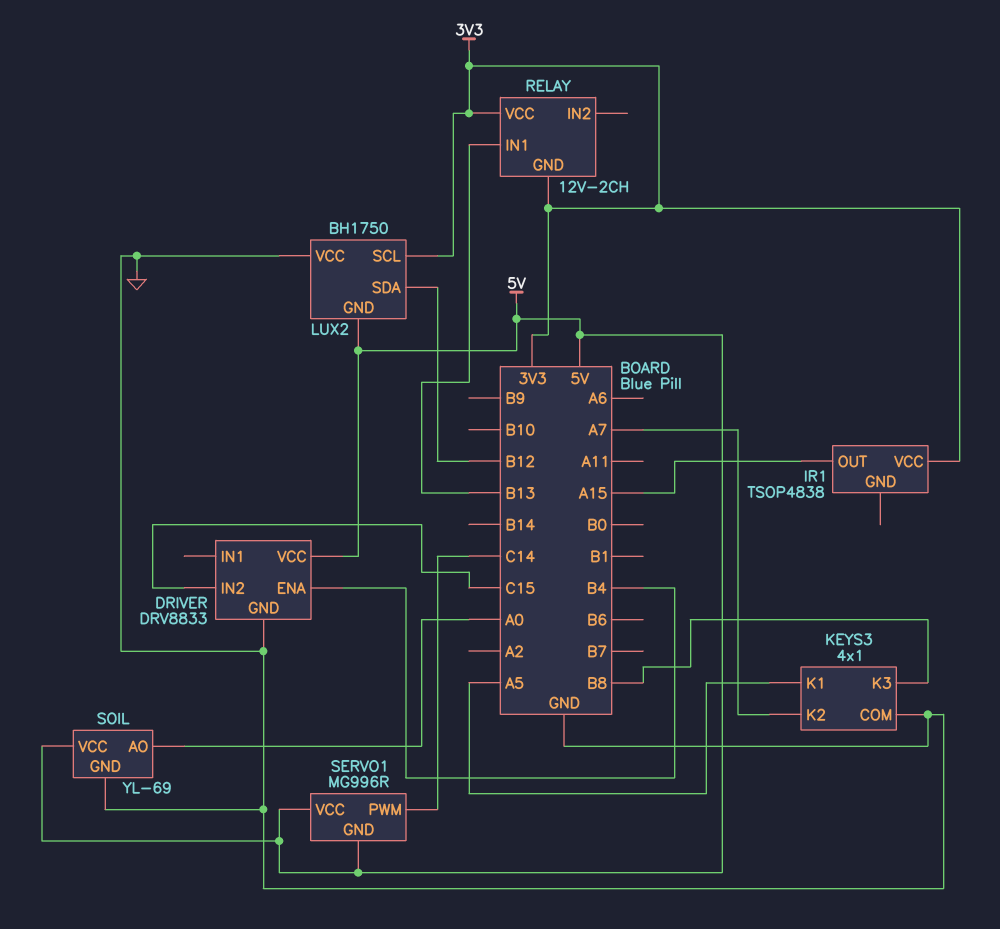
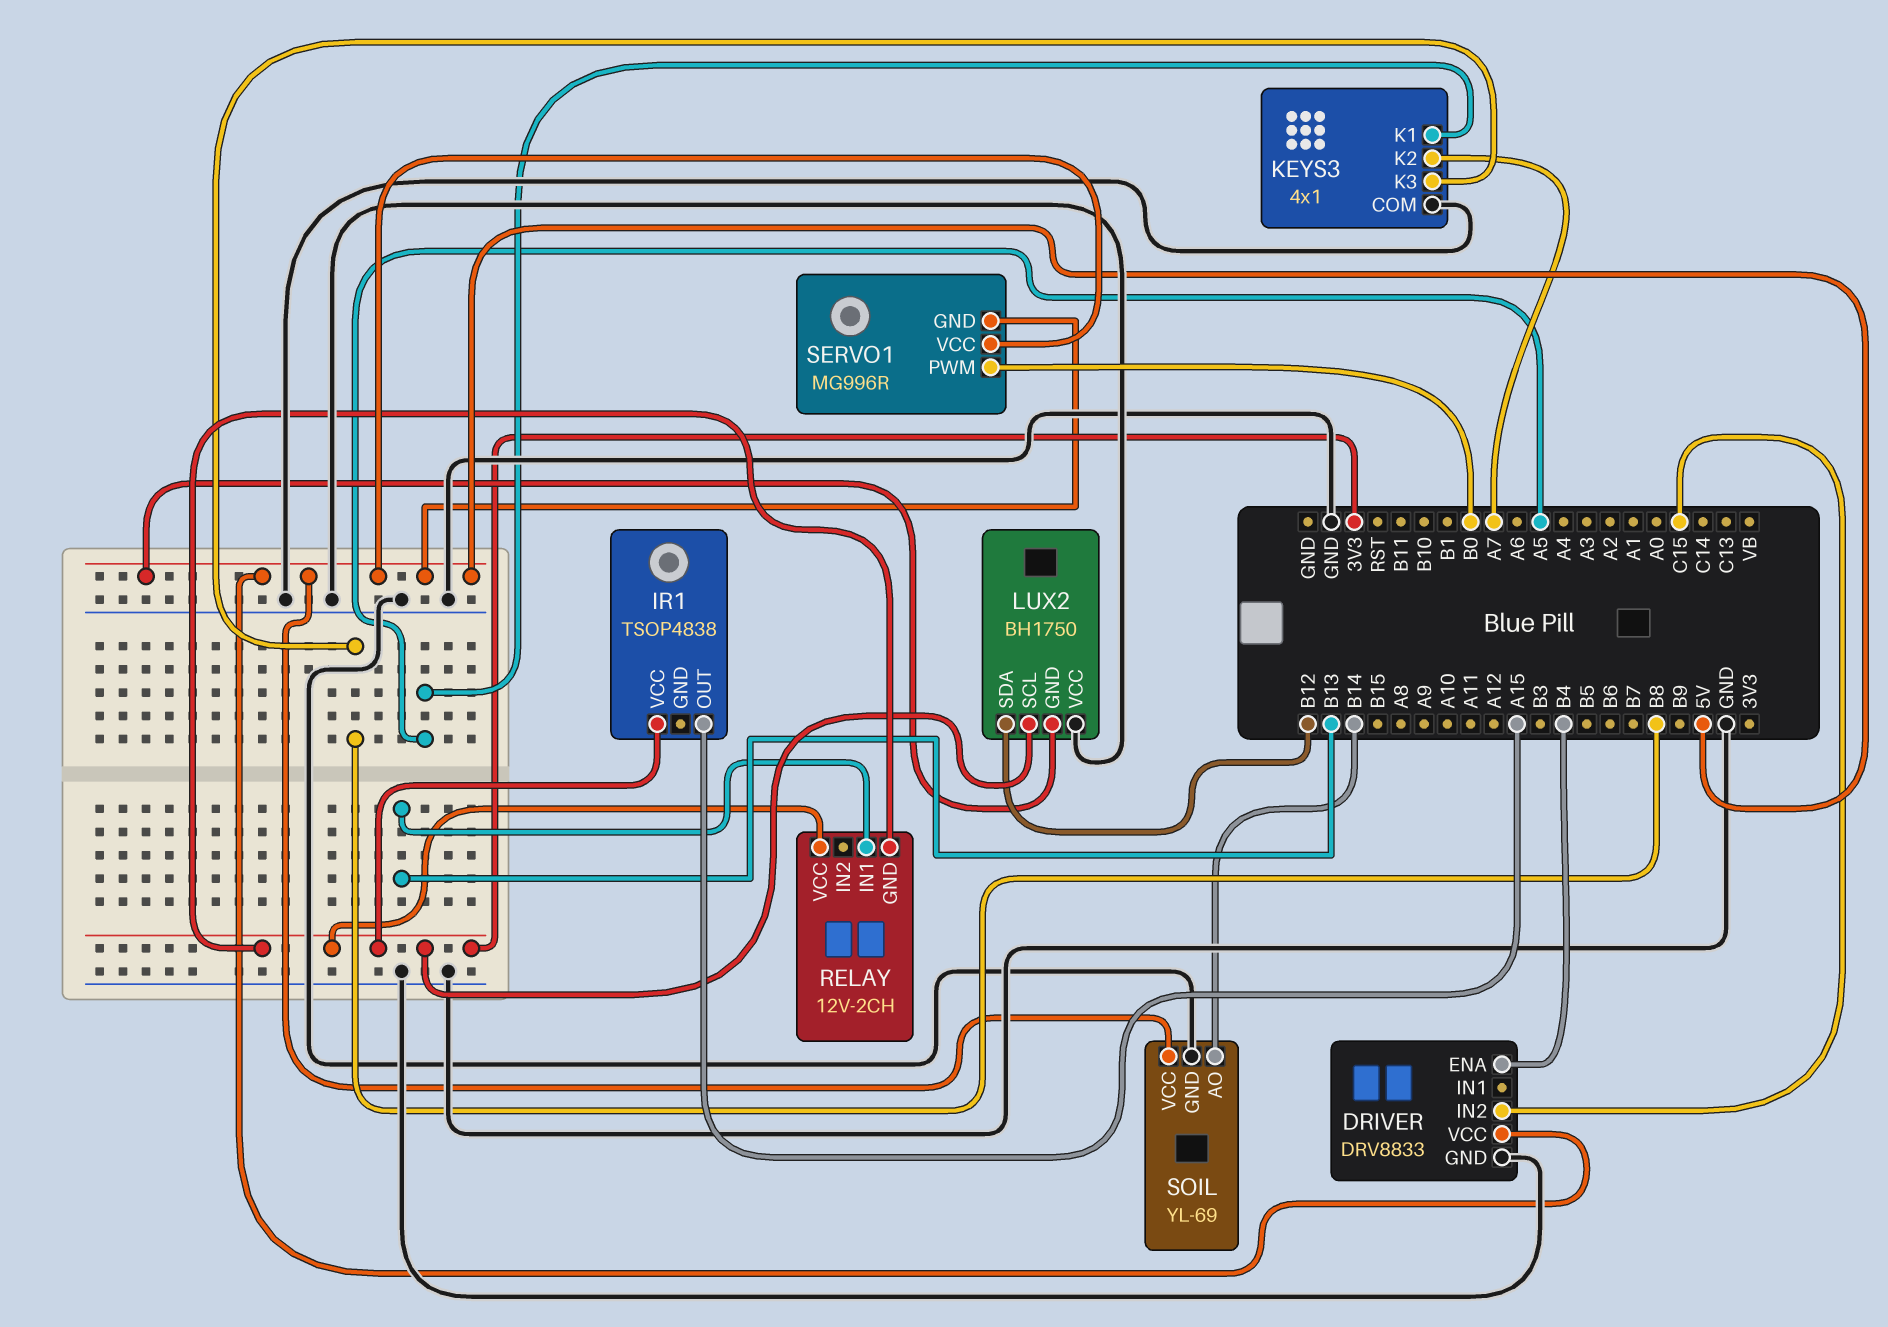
SERVO1 pin PWM: C14 -> B0
SOIL pin AO: A0 -> B14

